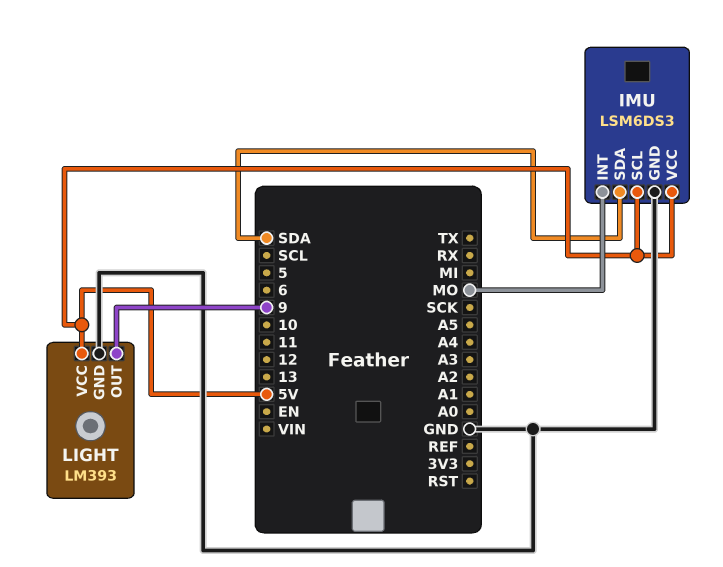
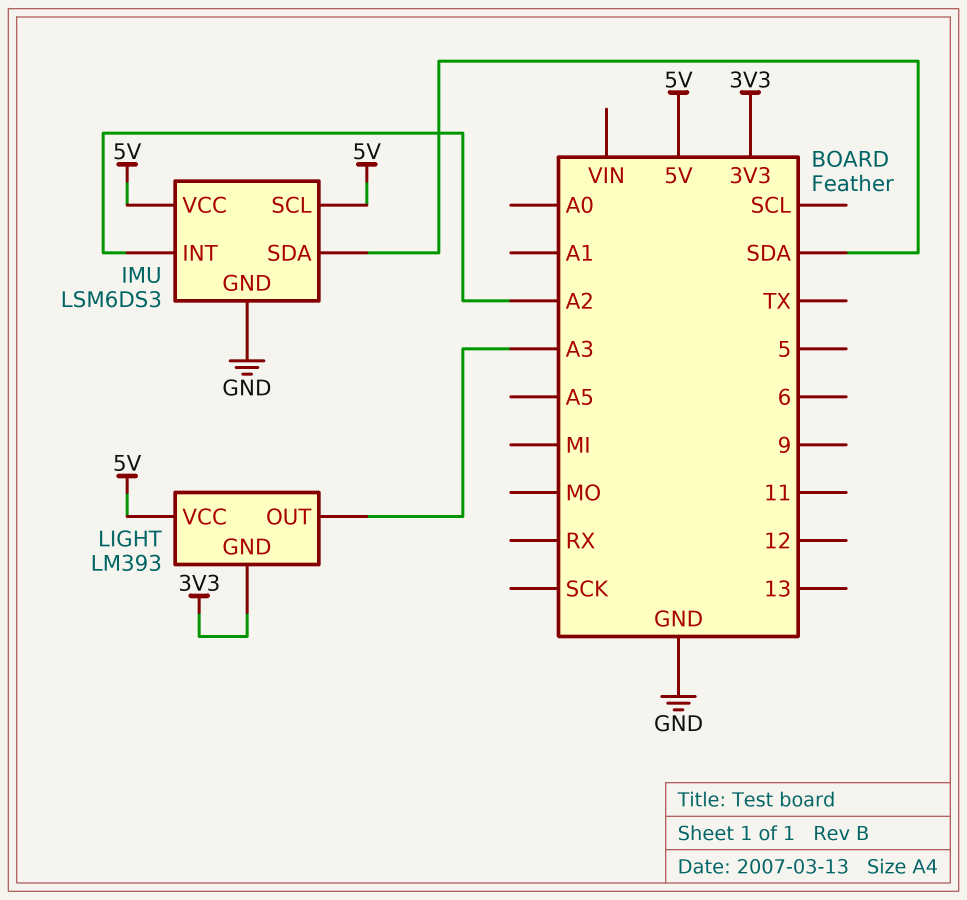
IMU pin INT: MO -> A2
LIGHT pin GND: GND -> 3V3
LIGHT pin OUT: 9 -> A3

